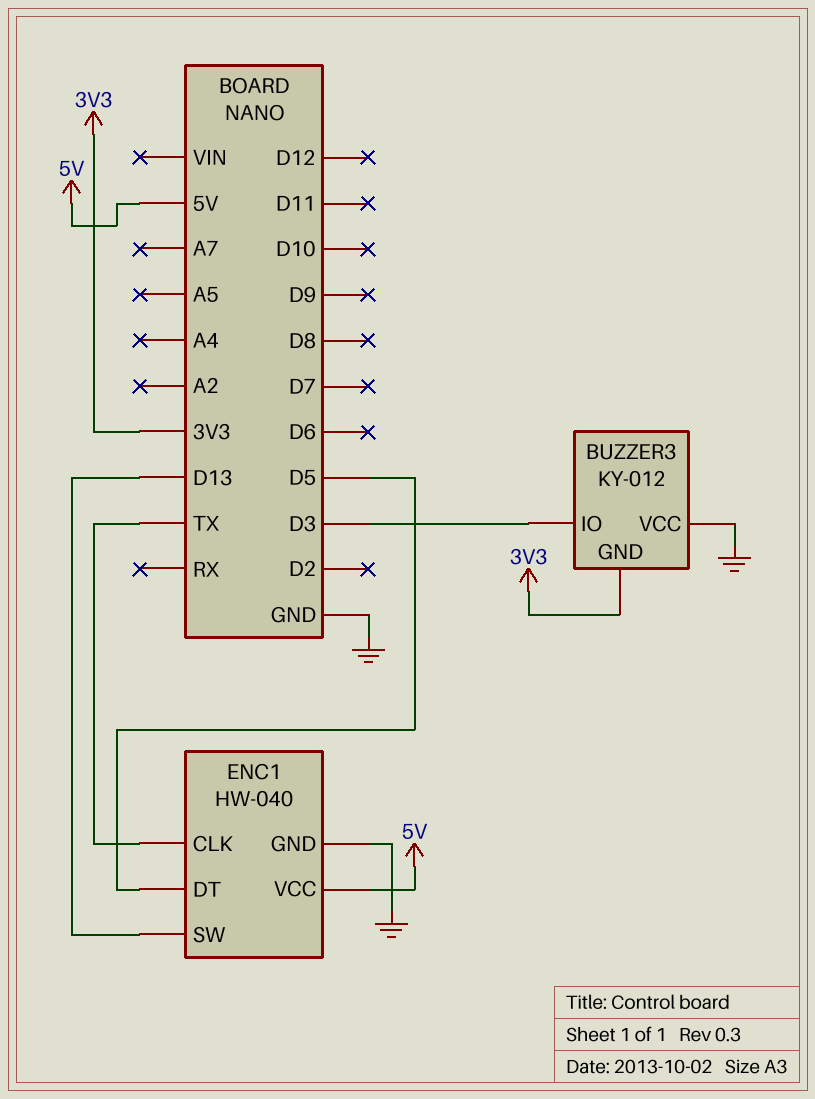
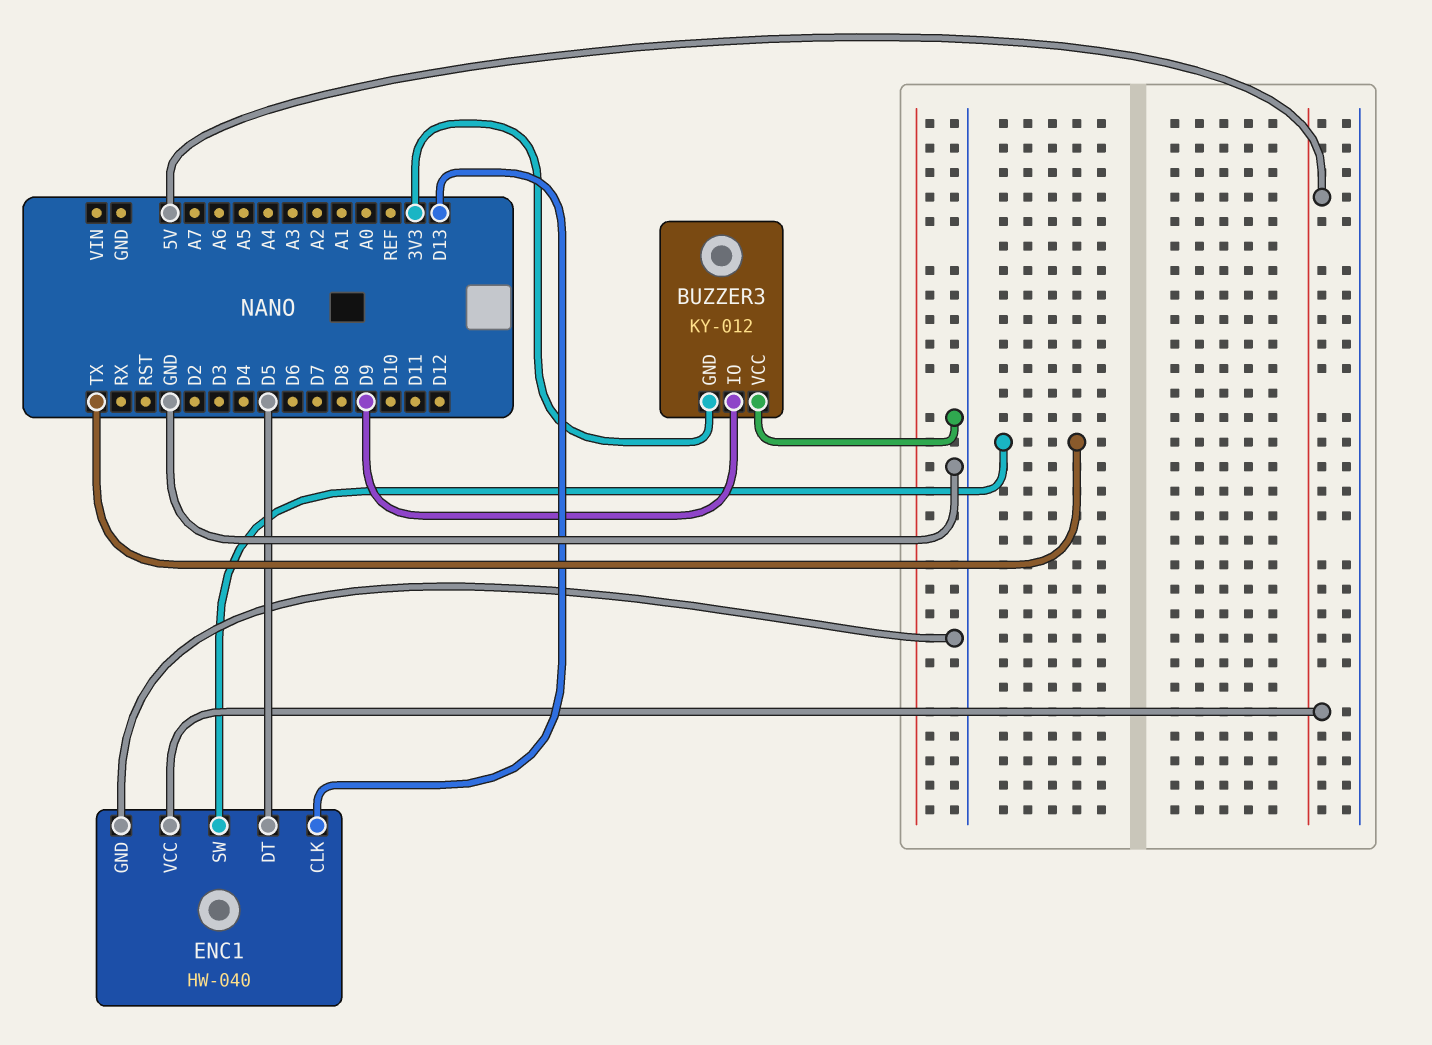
BUZZER3 pin IO: D3 -> D9
ENC1 pin CLK: TX -> D13
ENC1 pin SW: D13 -> TX

